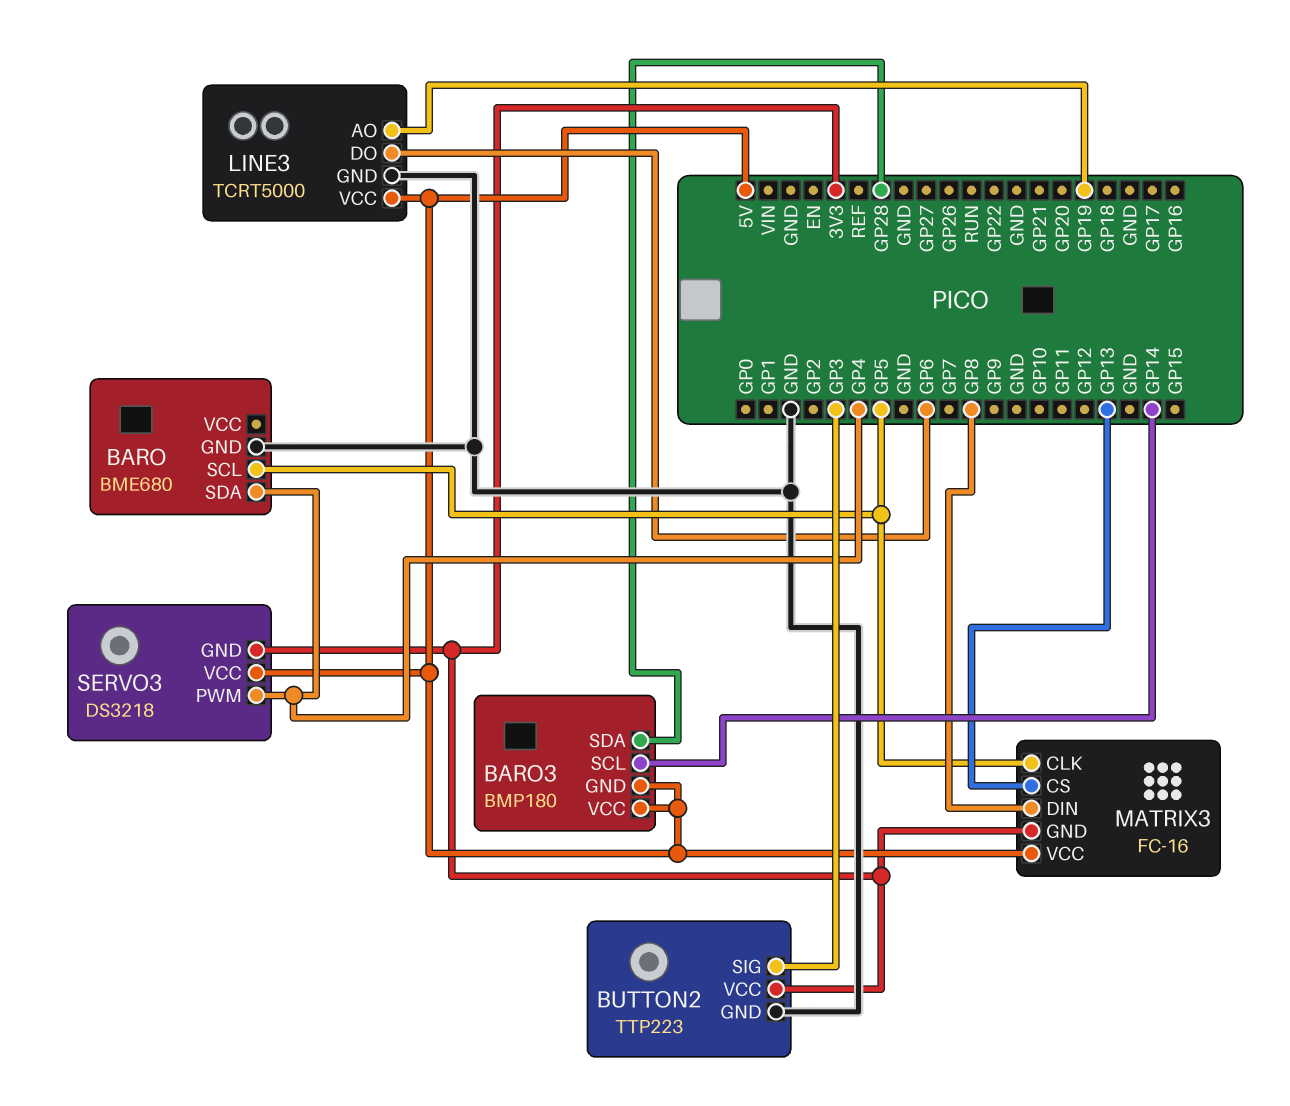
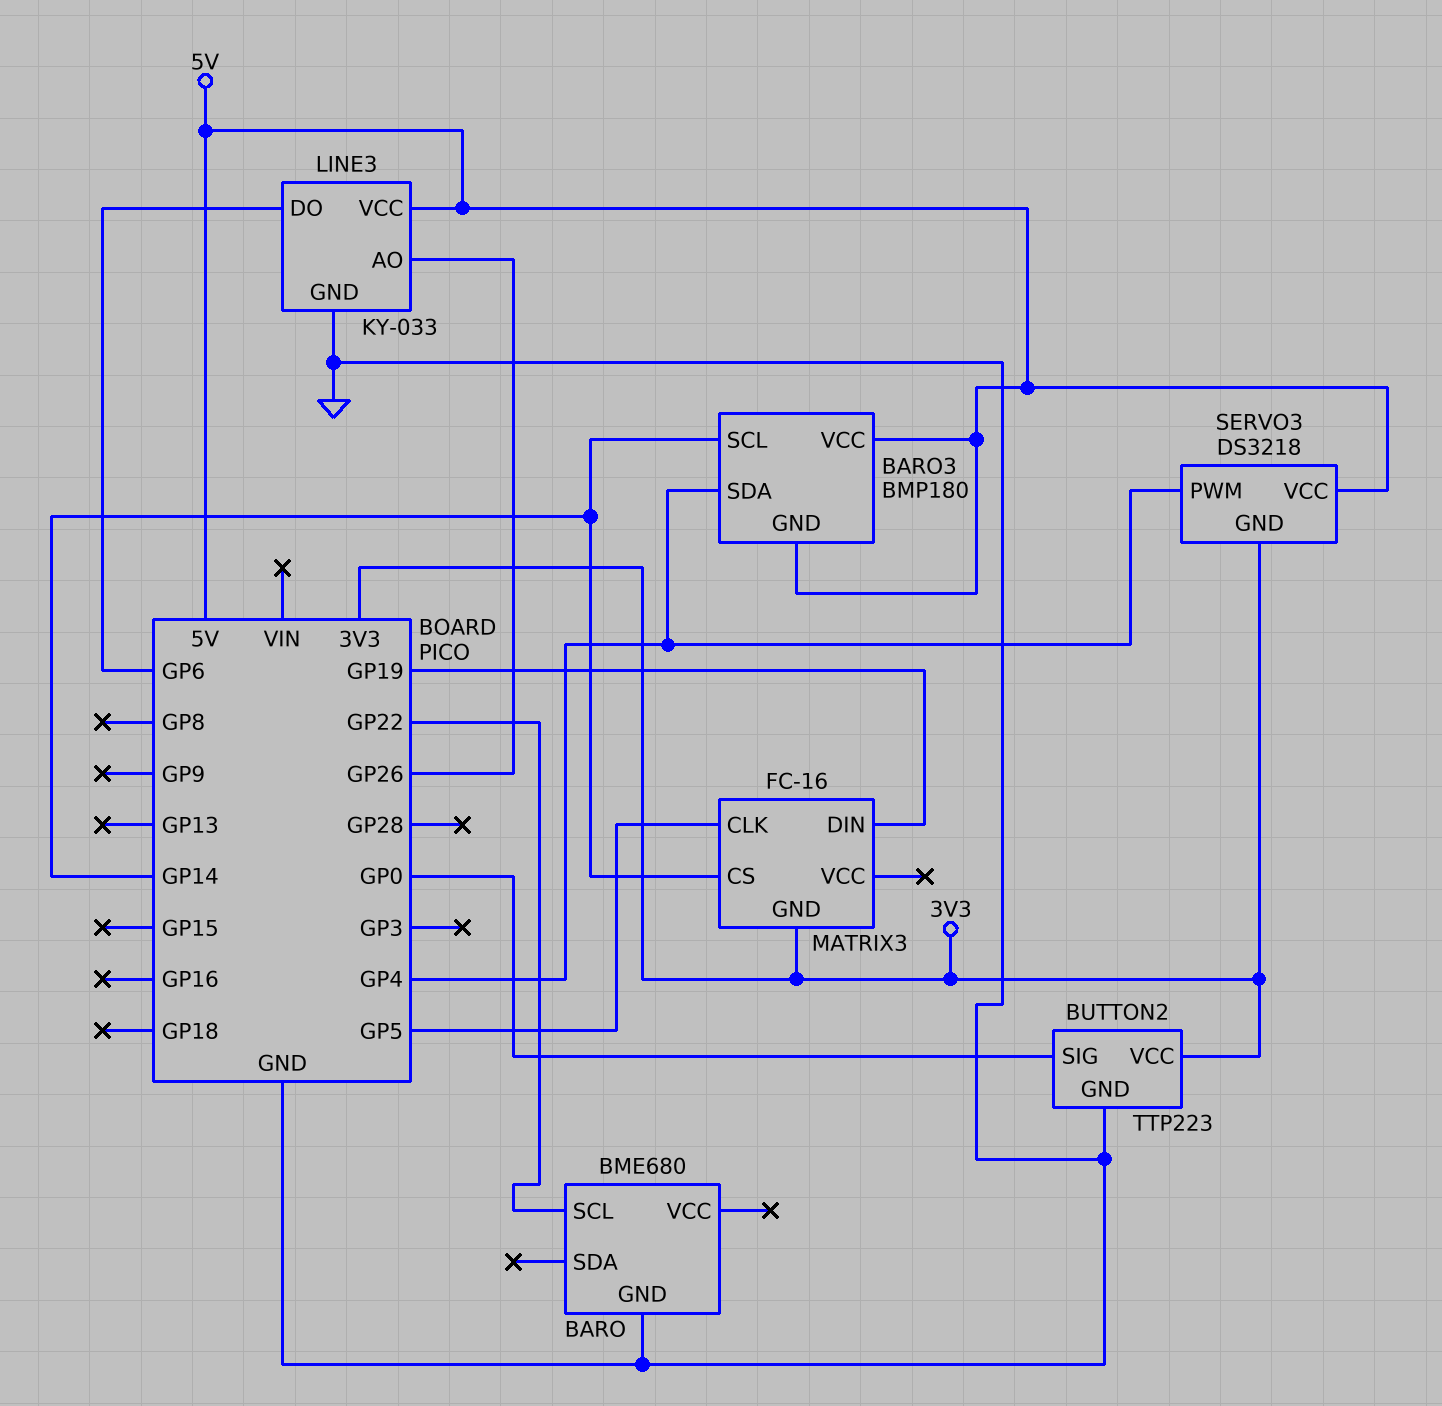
BARO pin SCL: GP5 -> GP22
BARO pin SDA: GP4 -> none
BARO3 pin SDA: GP28 -> GP4
BUTTON2 pin SIG: GP3 -> GP0
LINE3: TCRT5000 -> KY-033
LINE3 pin AO: GP19 -> GP26
MATRIX3 pin CS: GP13 -> GP14
MATRIX3 pin DIN: GP8 -> GP19
MATRIX3 pin VCC: 5V -> none

